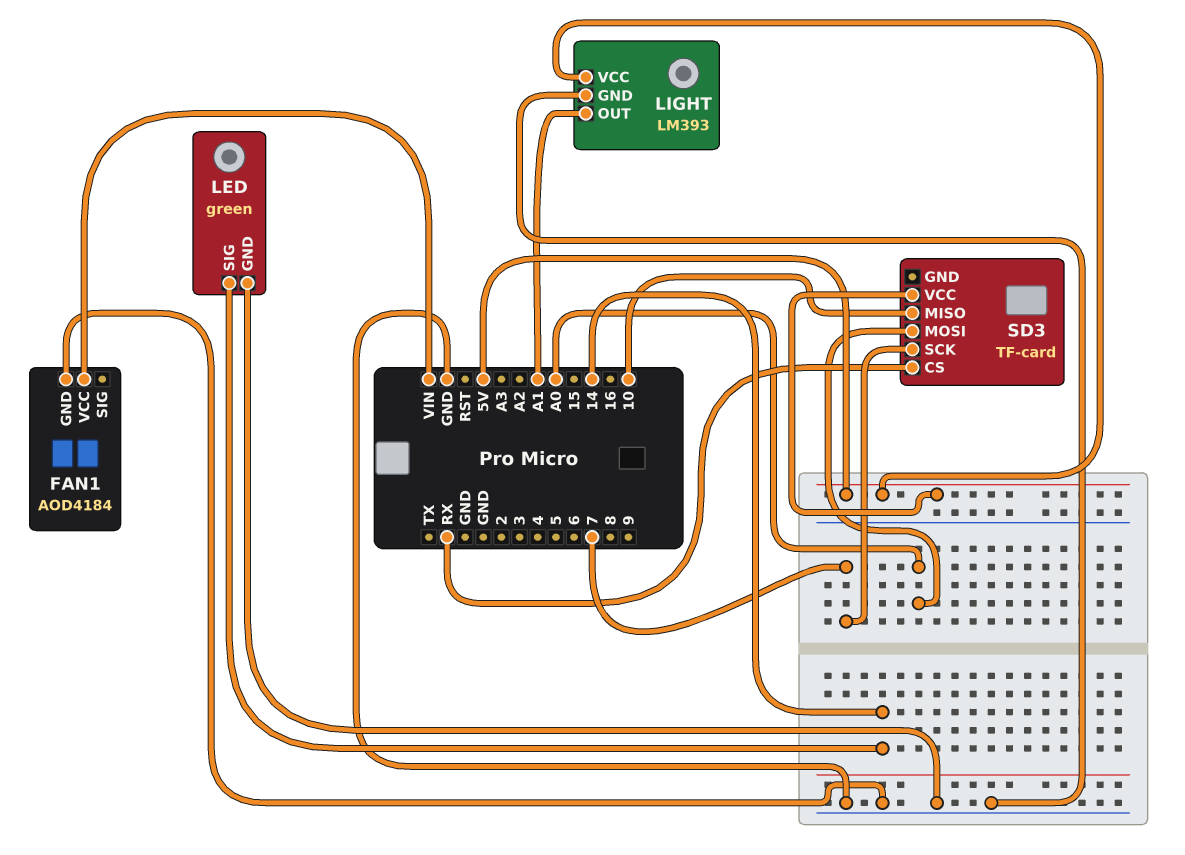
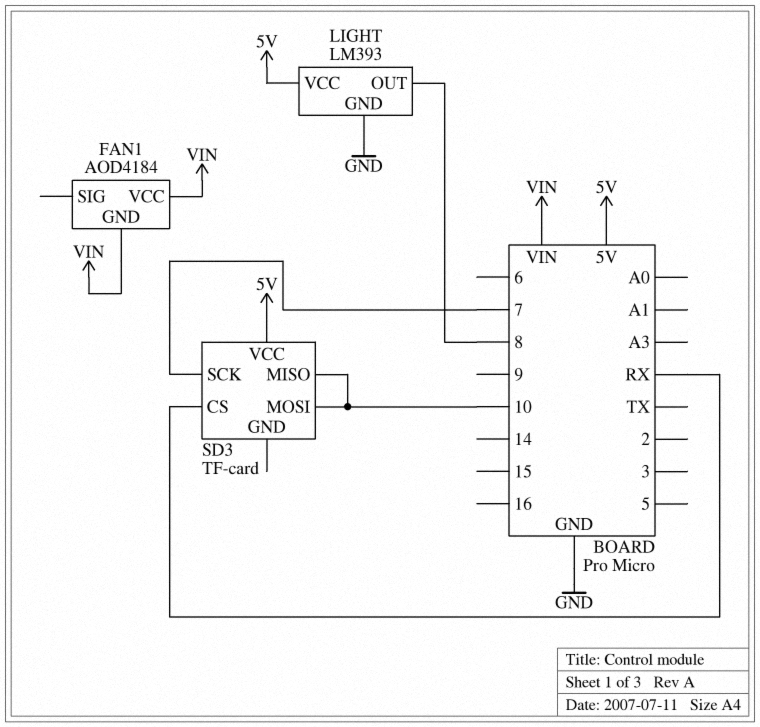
FAN1 pin GND: GND -> VIN
LED: green -> none
LED pin GND: GND -> none
LED pin SIG: 14 -> none
LIGHT pin OUT: A1 -> 8
SD3 pin MOSI: A0 -> 10

